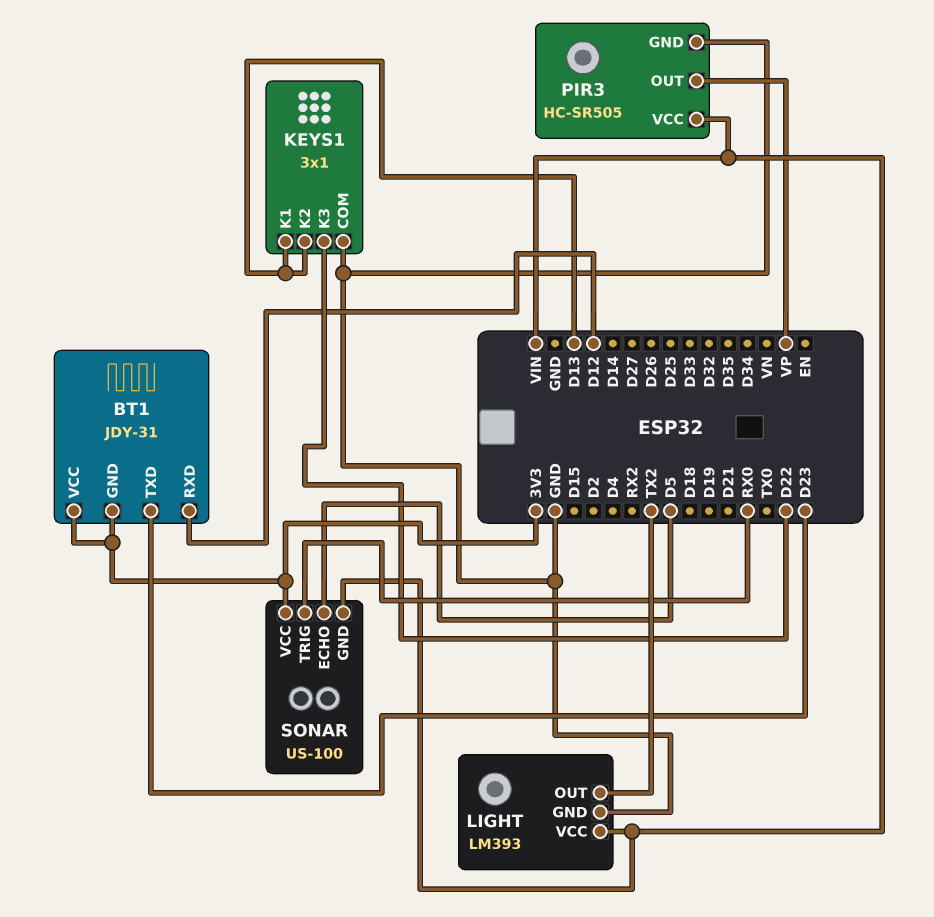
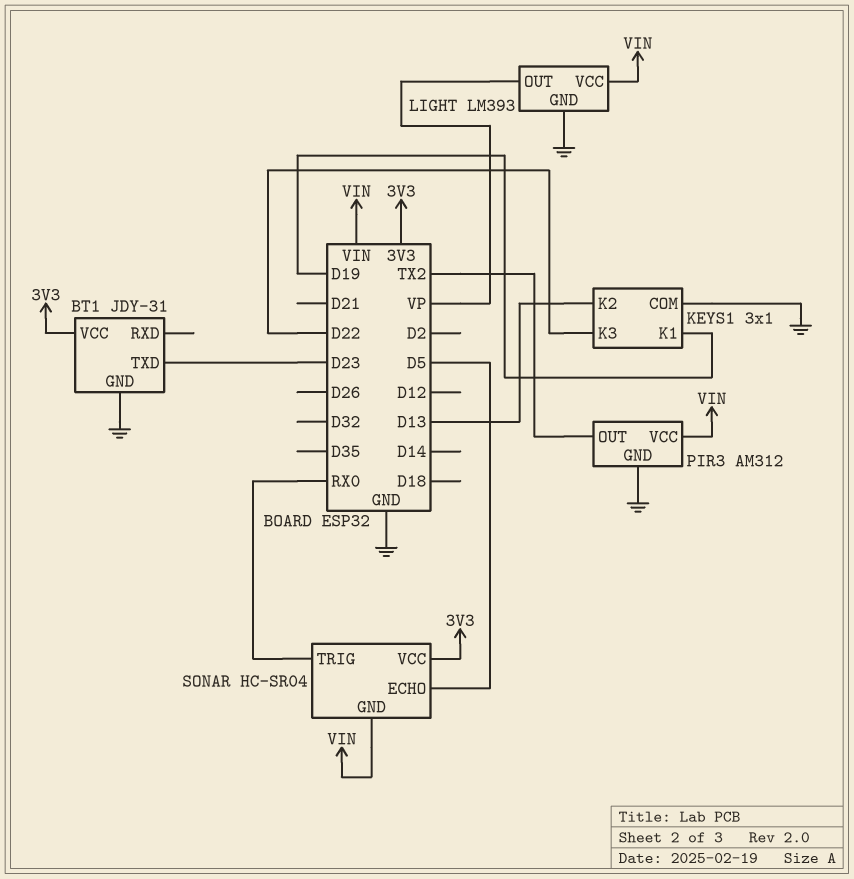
BT1 pin GND: 3V3 -> GND
BT1 pin RXD: D12 -> none
KEYS1 pin K1: D13 -> D19
LIGHT pin OUT: TX2 -> VP
PIR3: HC-SR505 -> AM312
PIR3 pin OUT: VP -> TX2
SONAR: US-100 -> HC-SR04

